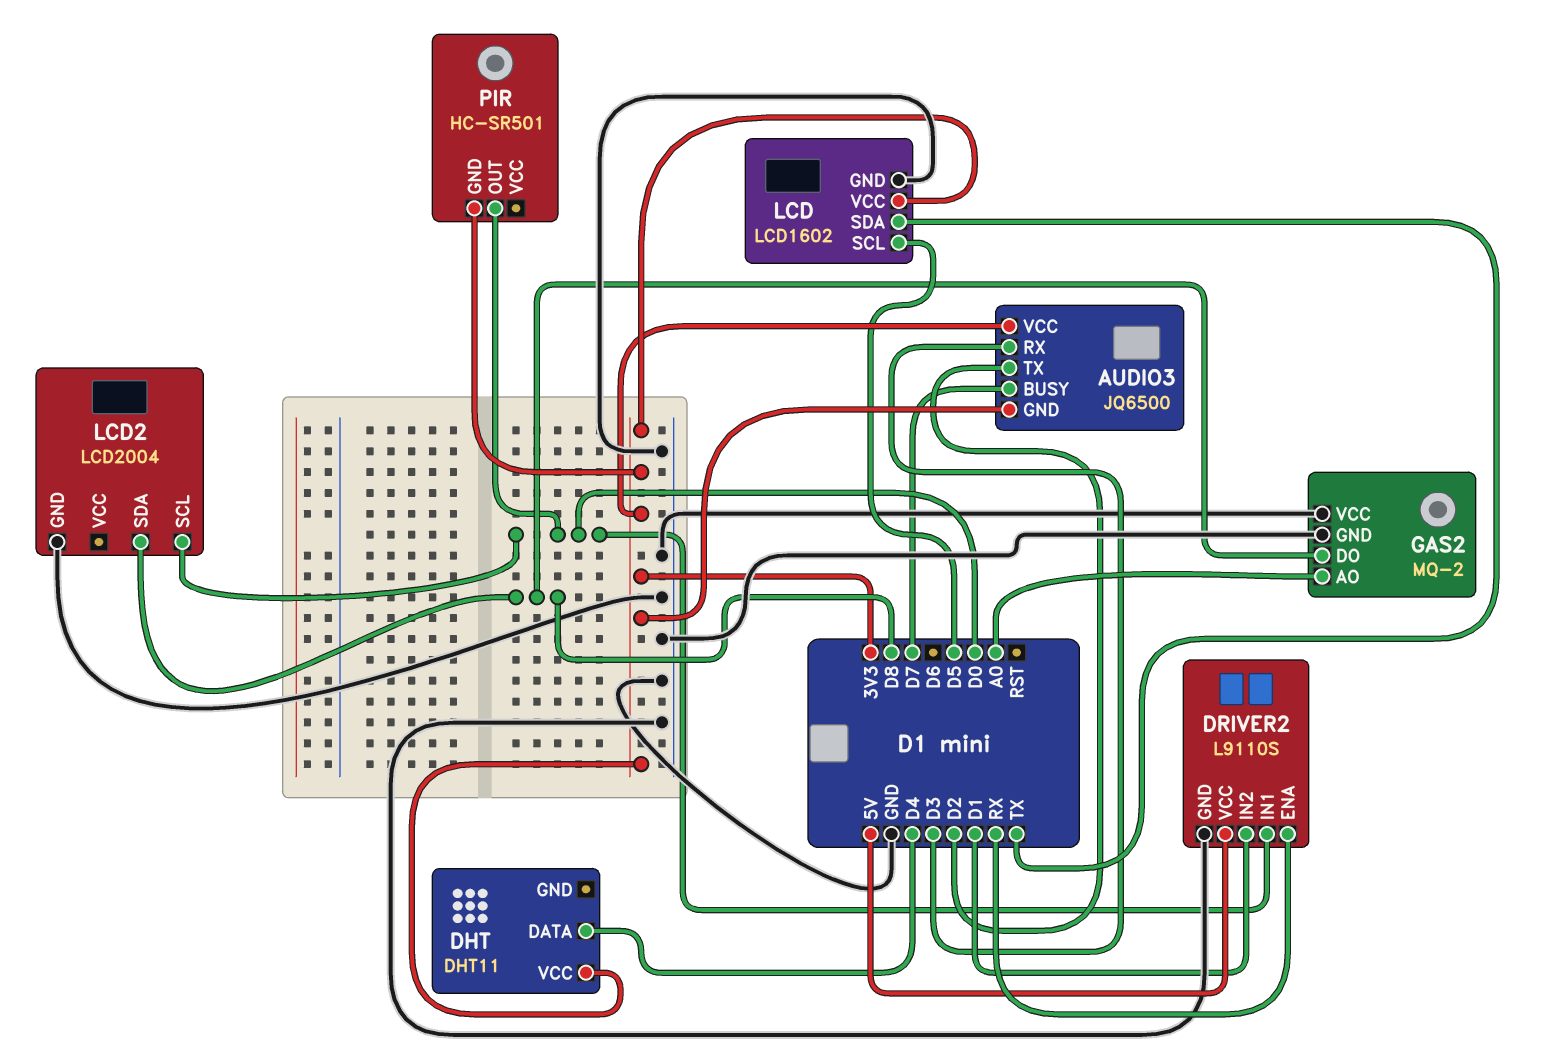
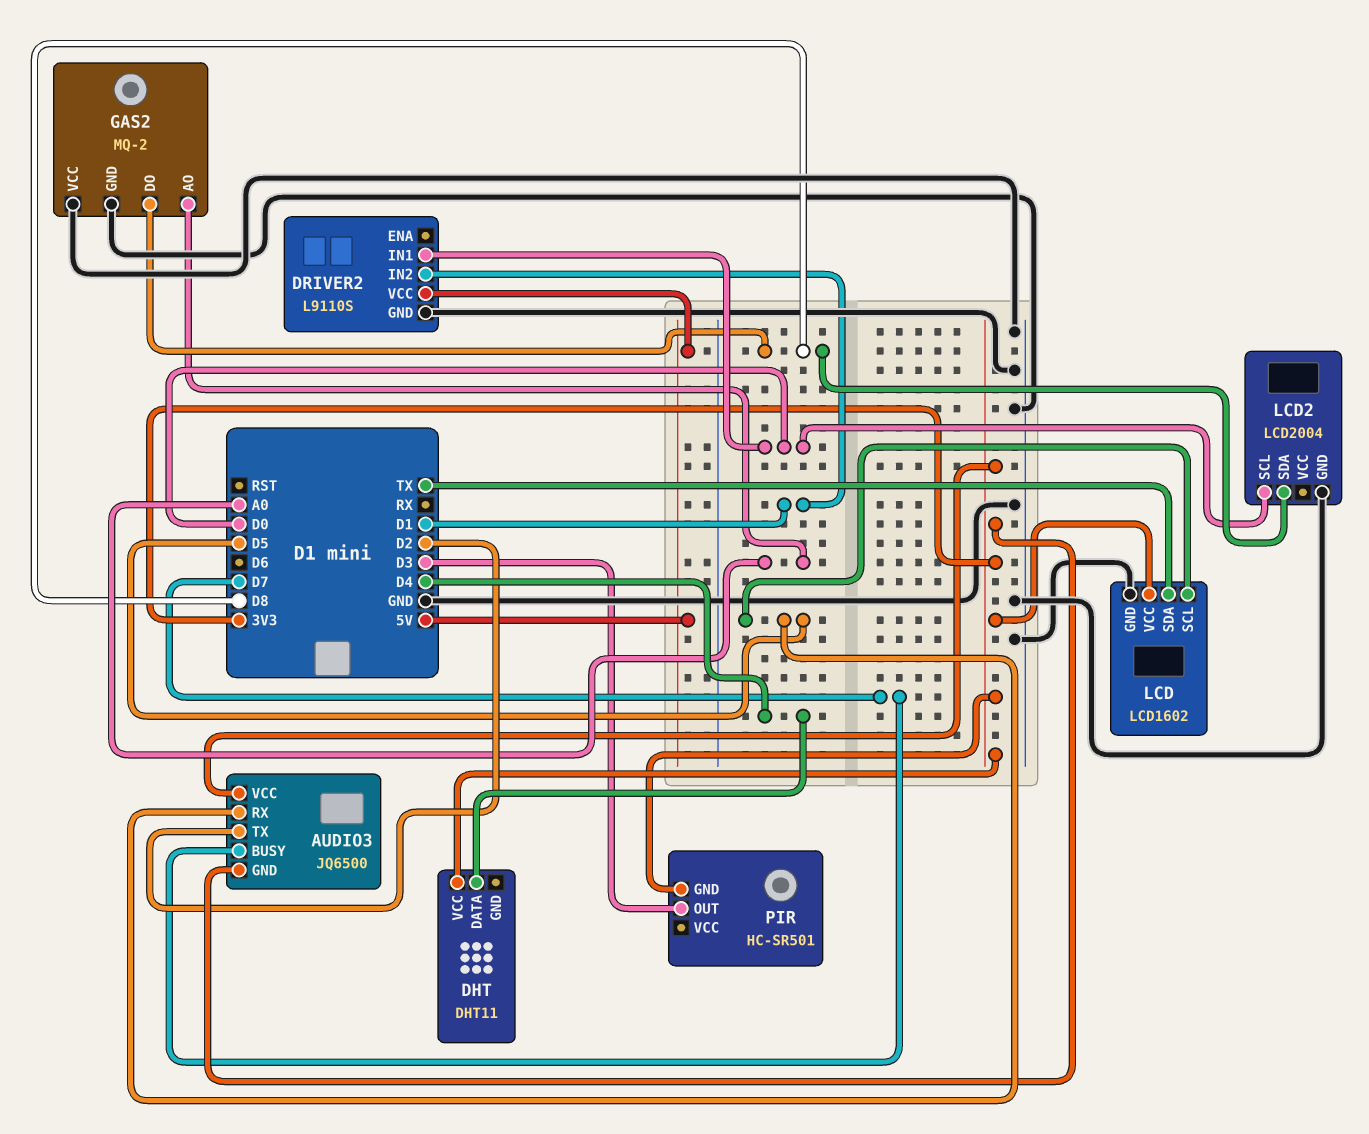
AUDIO3 pin RX: D3 -> D5
DRIVER2 pin ENA: RX -> none
PIR pin OUT: D0 -> D3

